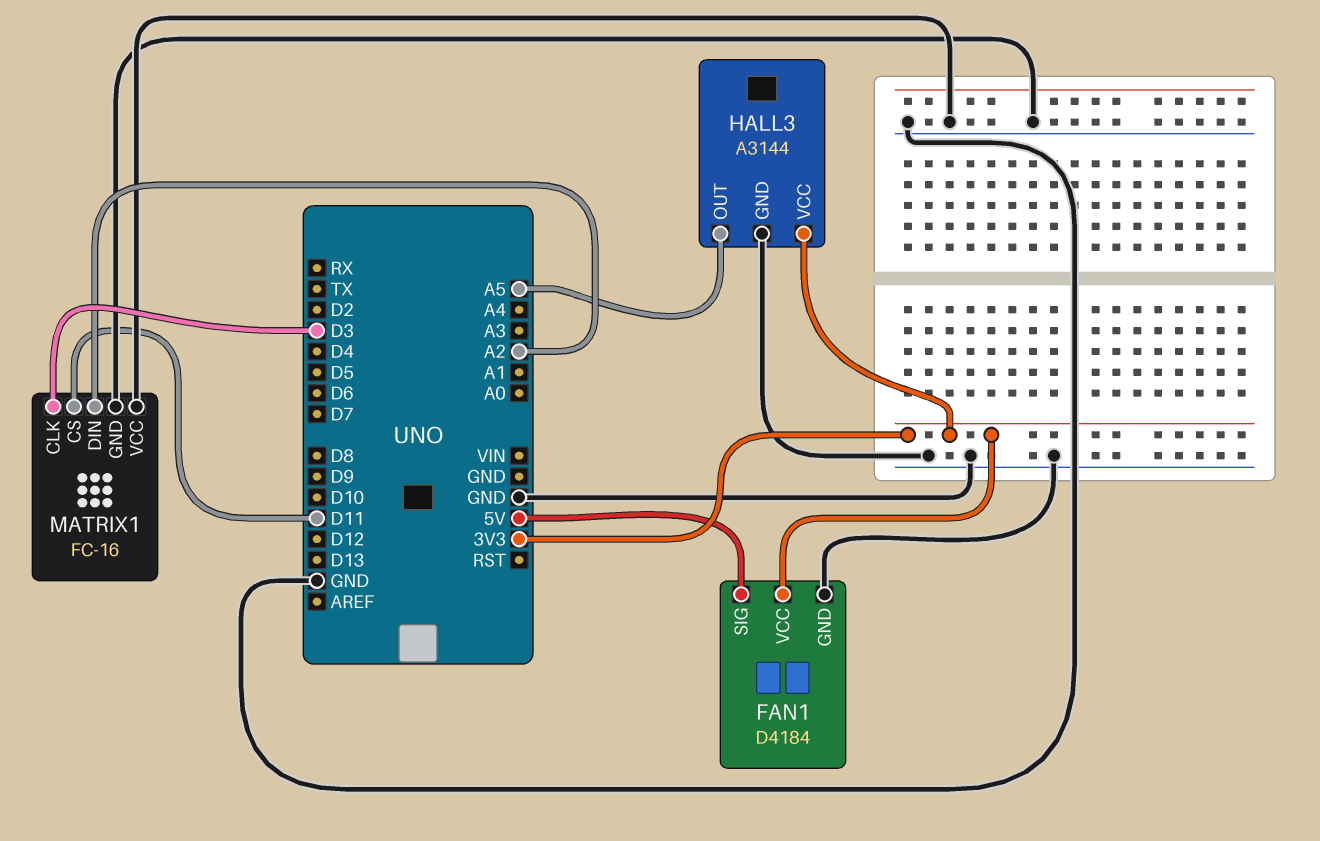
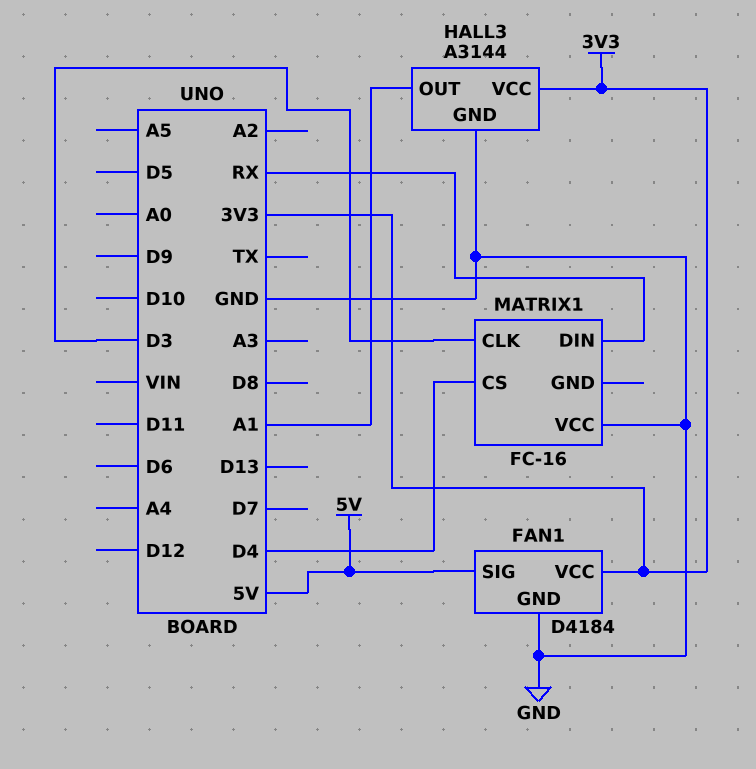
HALL3 pin OUT: A5 -> A1
MATRIX1 pin CS: D11 -> D4
MATRIX1 pin DIN: A2 -> RX
MATRIX1 pin GND: GND -> none

